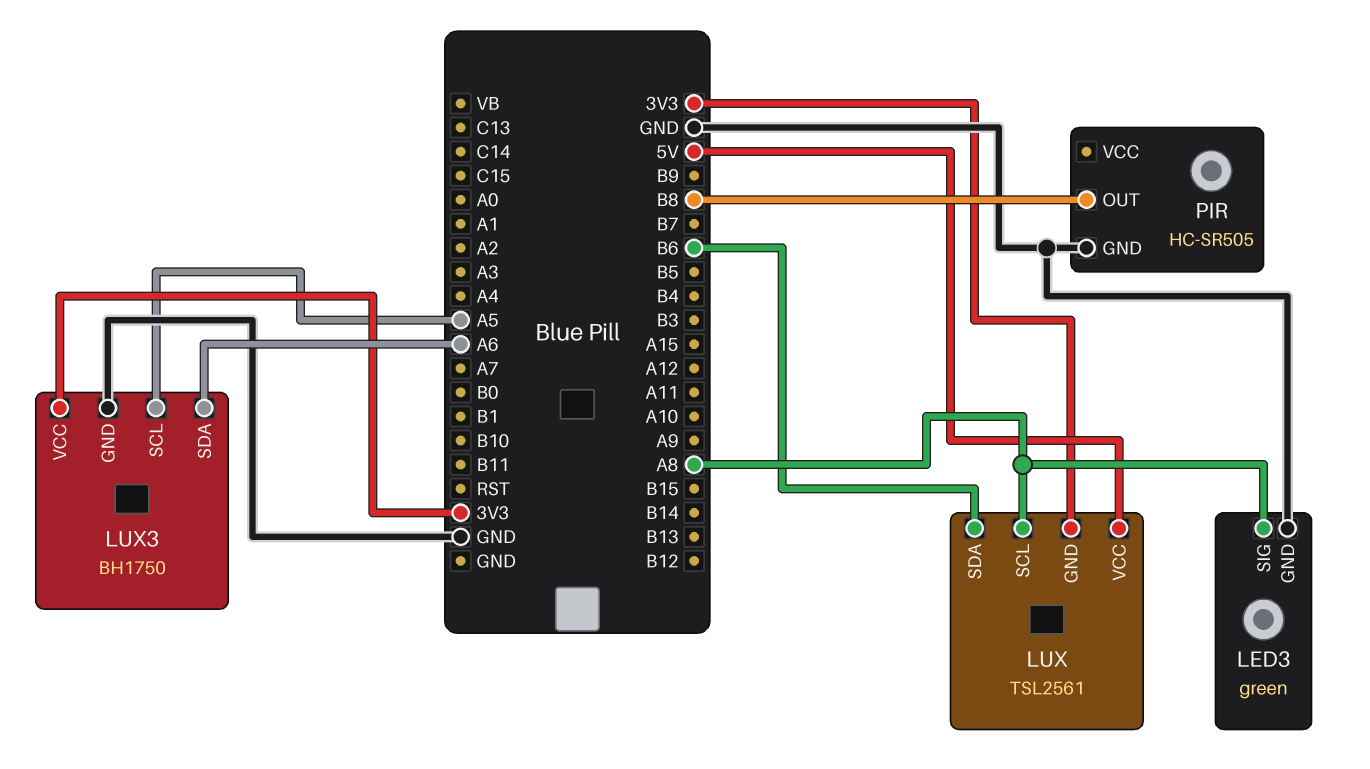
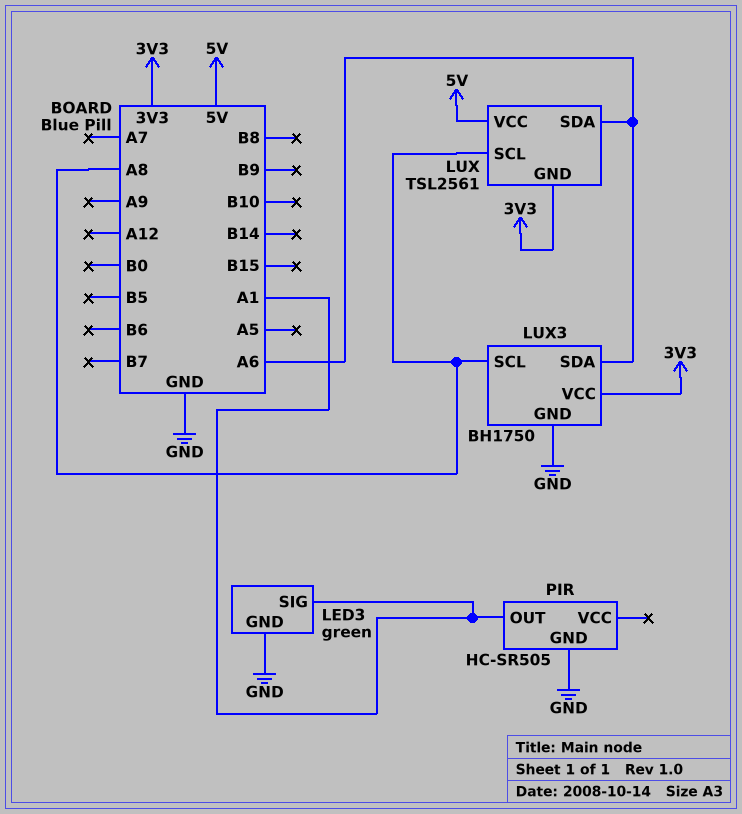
LED3 pin SIG: A8 -> A1
LUX pin SDA: B6 -> A6
LUX3 pin SCL: A5 -> A8
PIR pin OUT: B8 -> A1

